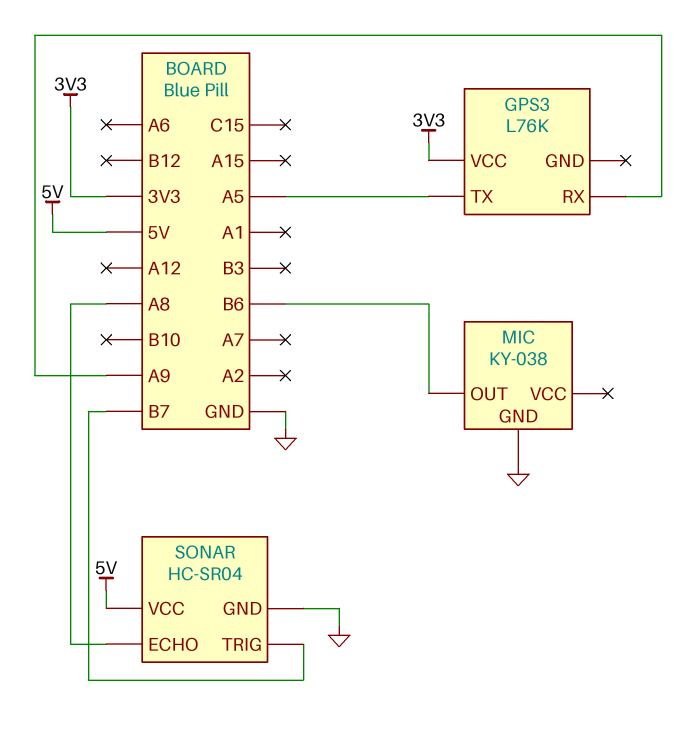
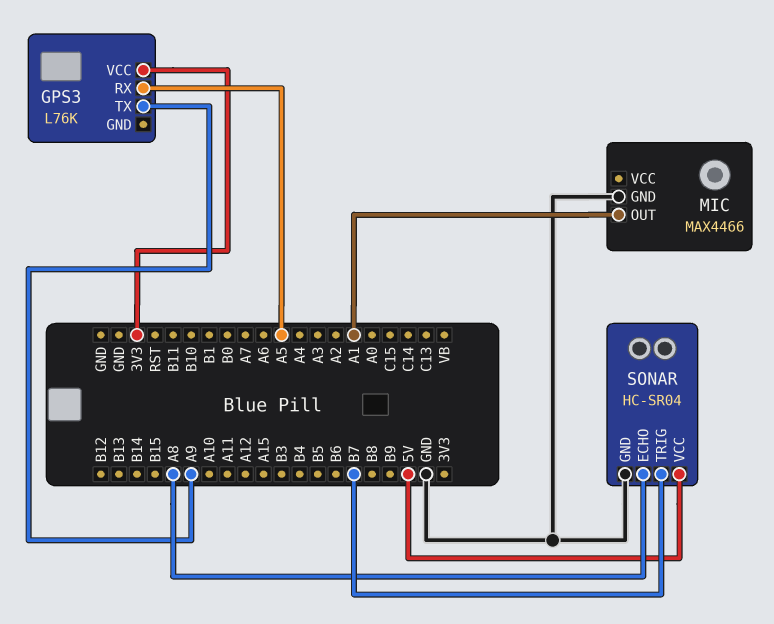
GPS3 pin RX: A9 -> A5
GPS3 pin TX: A5 -> A9
MIC: KY-038 -> MAX4466
MIC pin OUT: B6 -> A1

